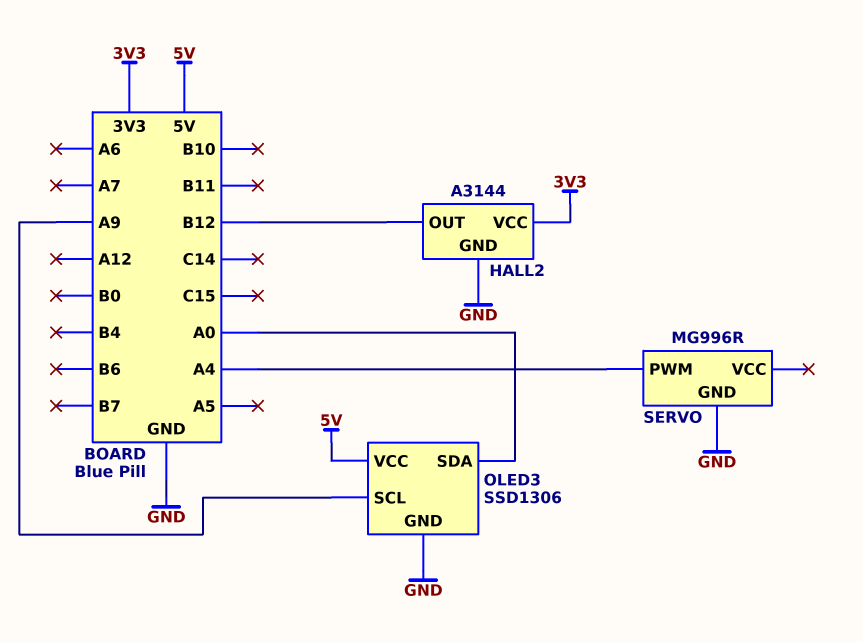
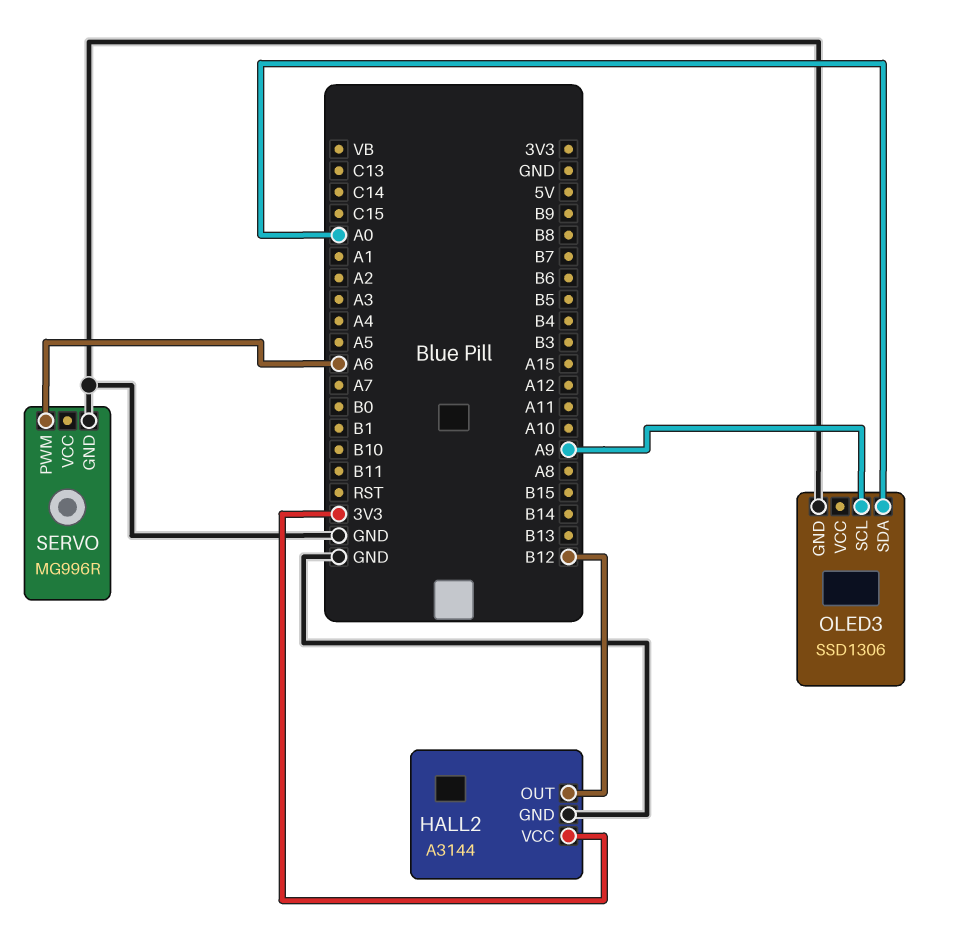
OLED3 pin VCC: 5V -> none
SERVO pin PWM: A4 -> A6

